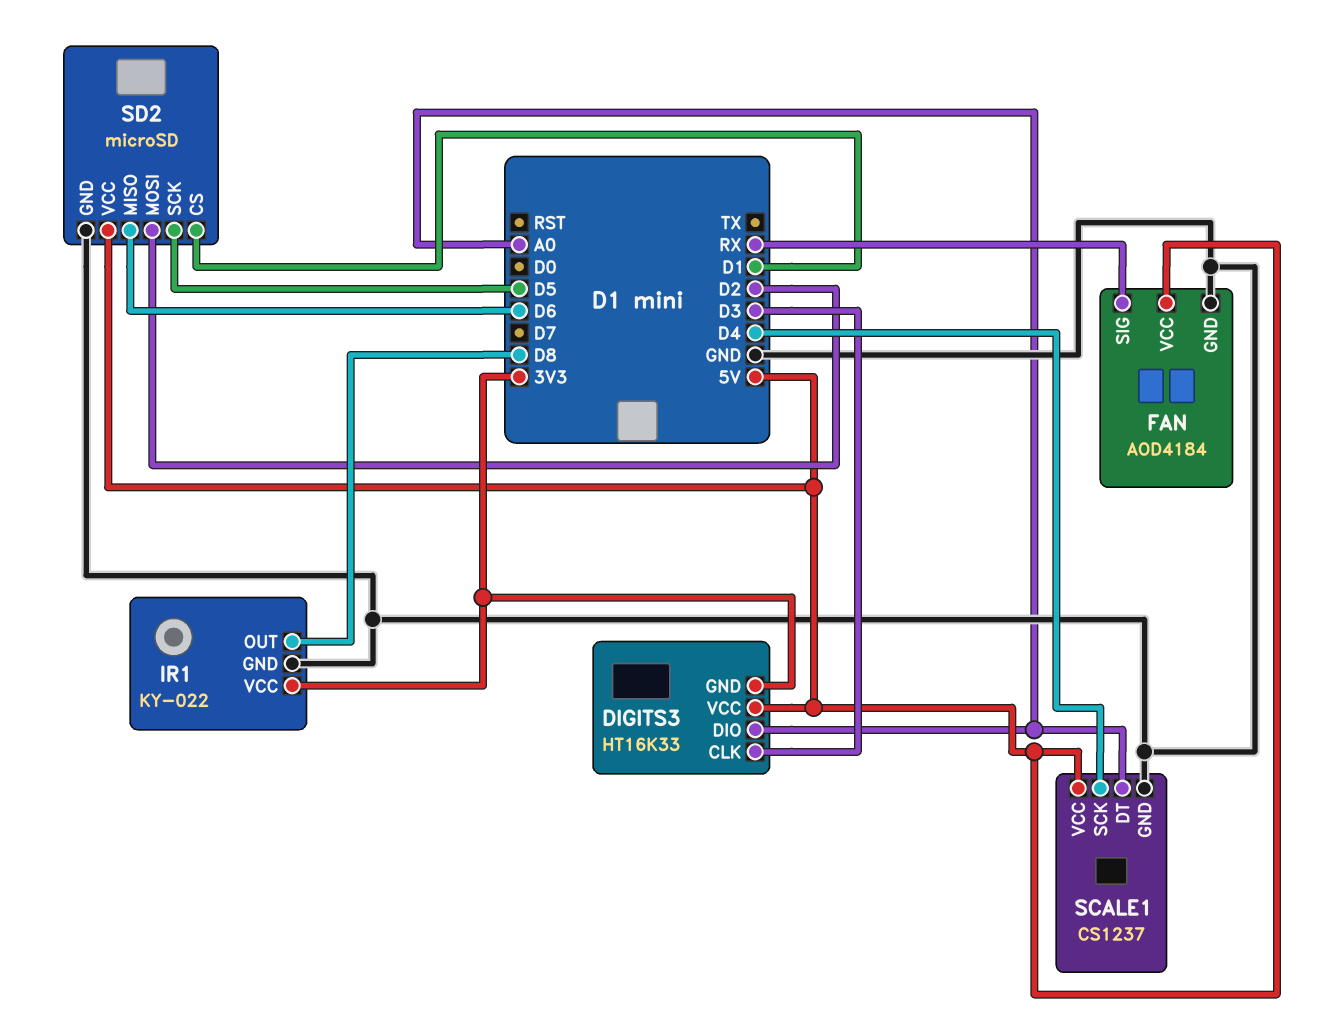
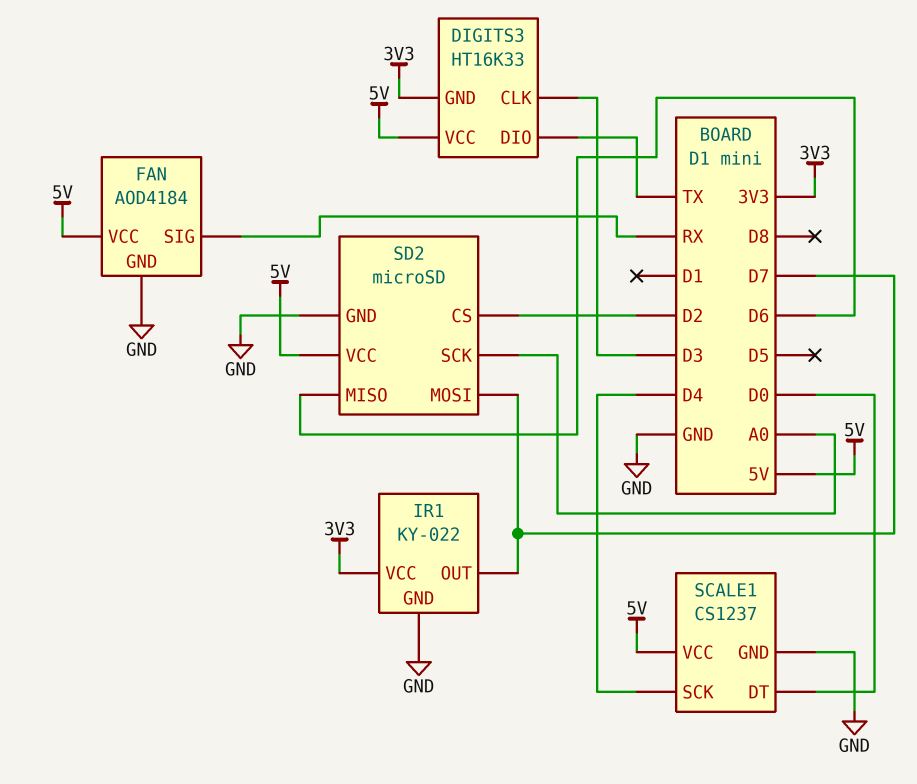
DIGITS3 pin DIO: A0 -> TX
IR1 pin OUT: D8 -> D7
SCALE1 pin DT: A0 -> D0
SD2 pin CS: D1 -> D2
SD2 pin MOSI: D2 -> D7
SD2 pin SCK: D5 -> A0

